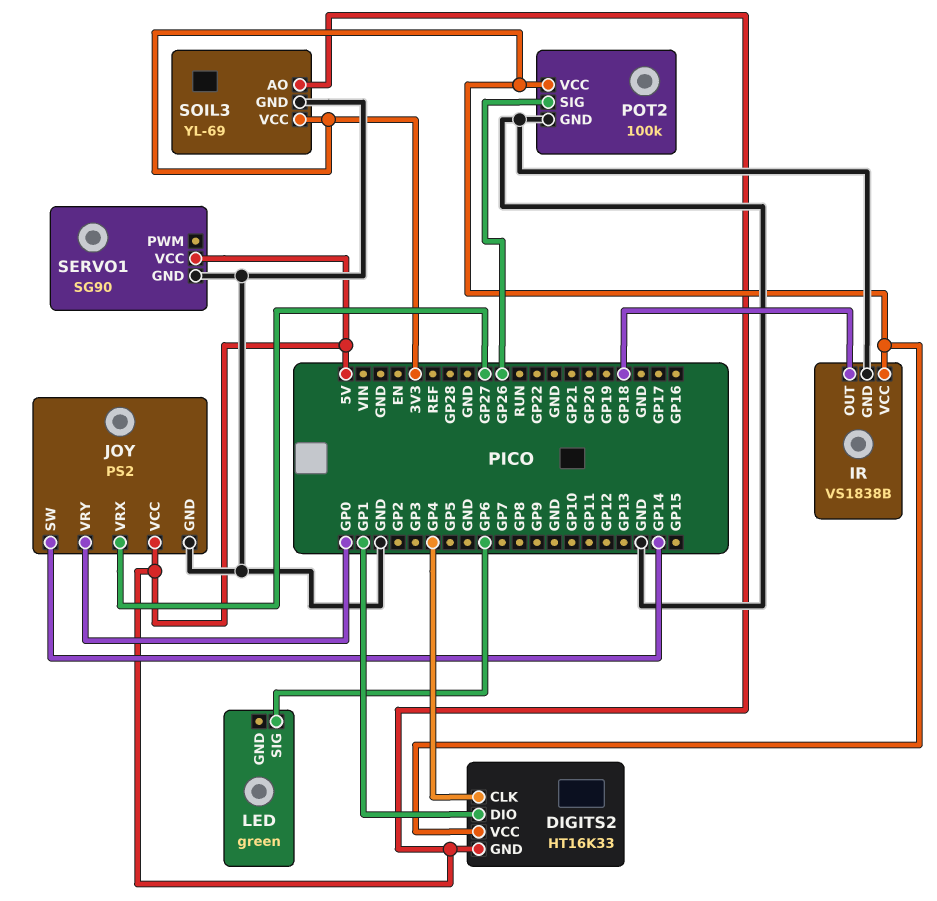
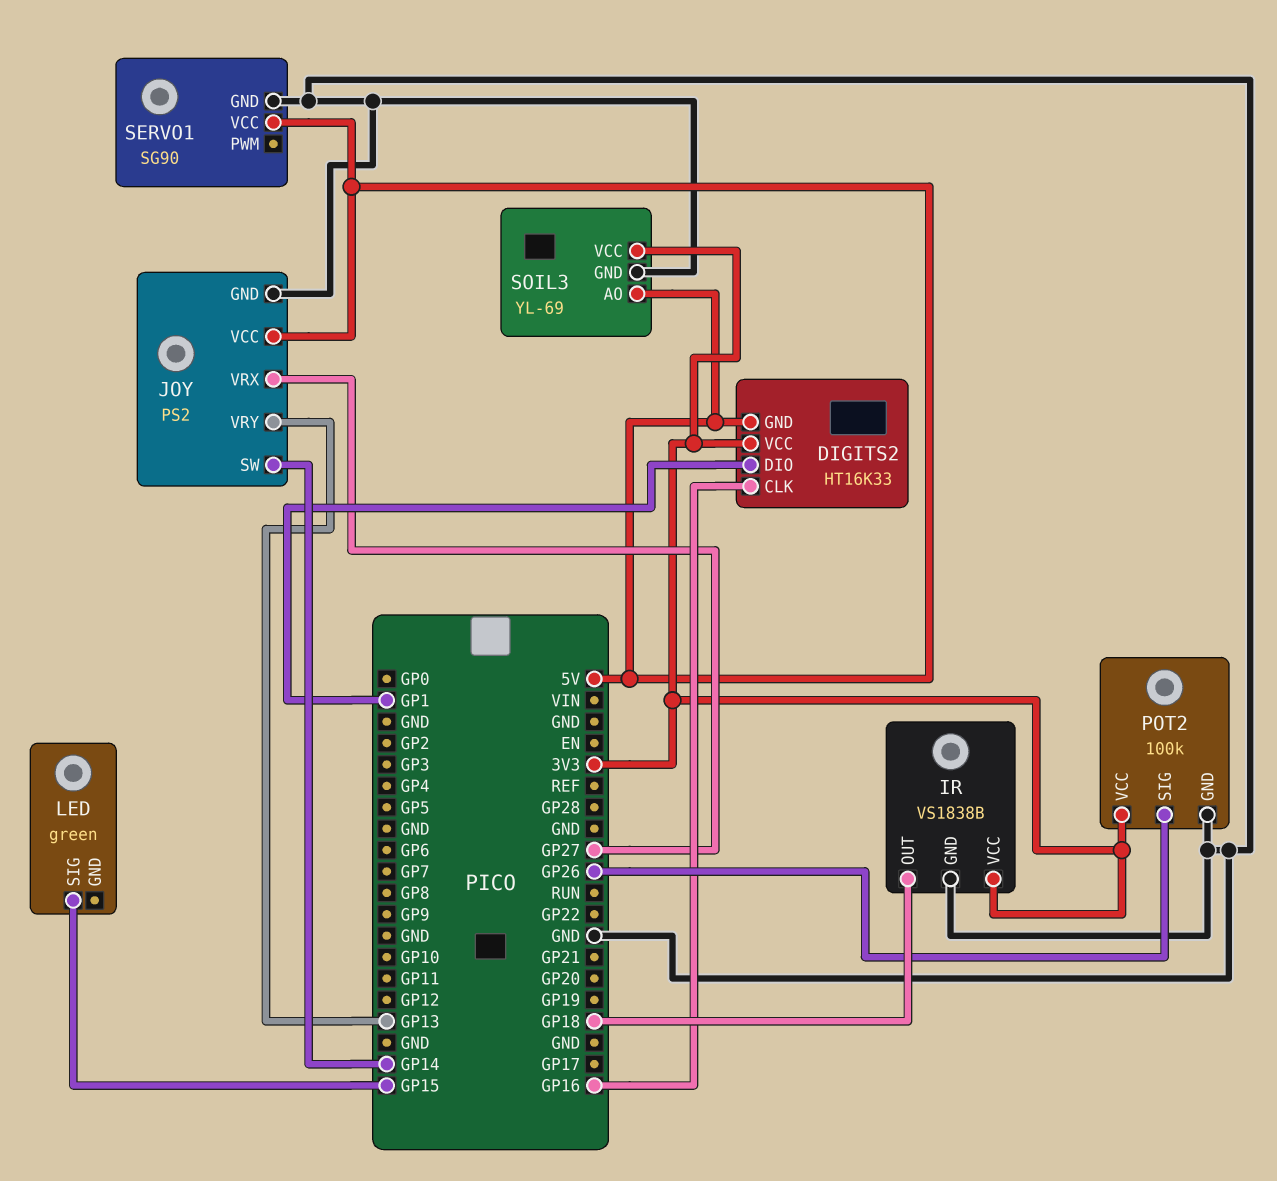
DIGITS2 pin CLK: GP4 -> GP16
JOY pin VRY: GP0 -> GP13
LED pin SIG: GP6 -> GP15

